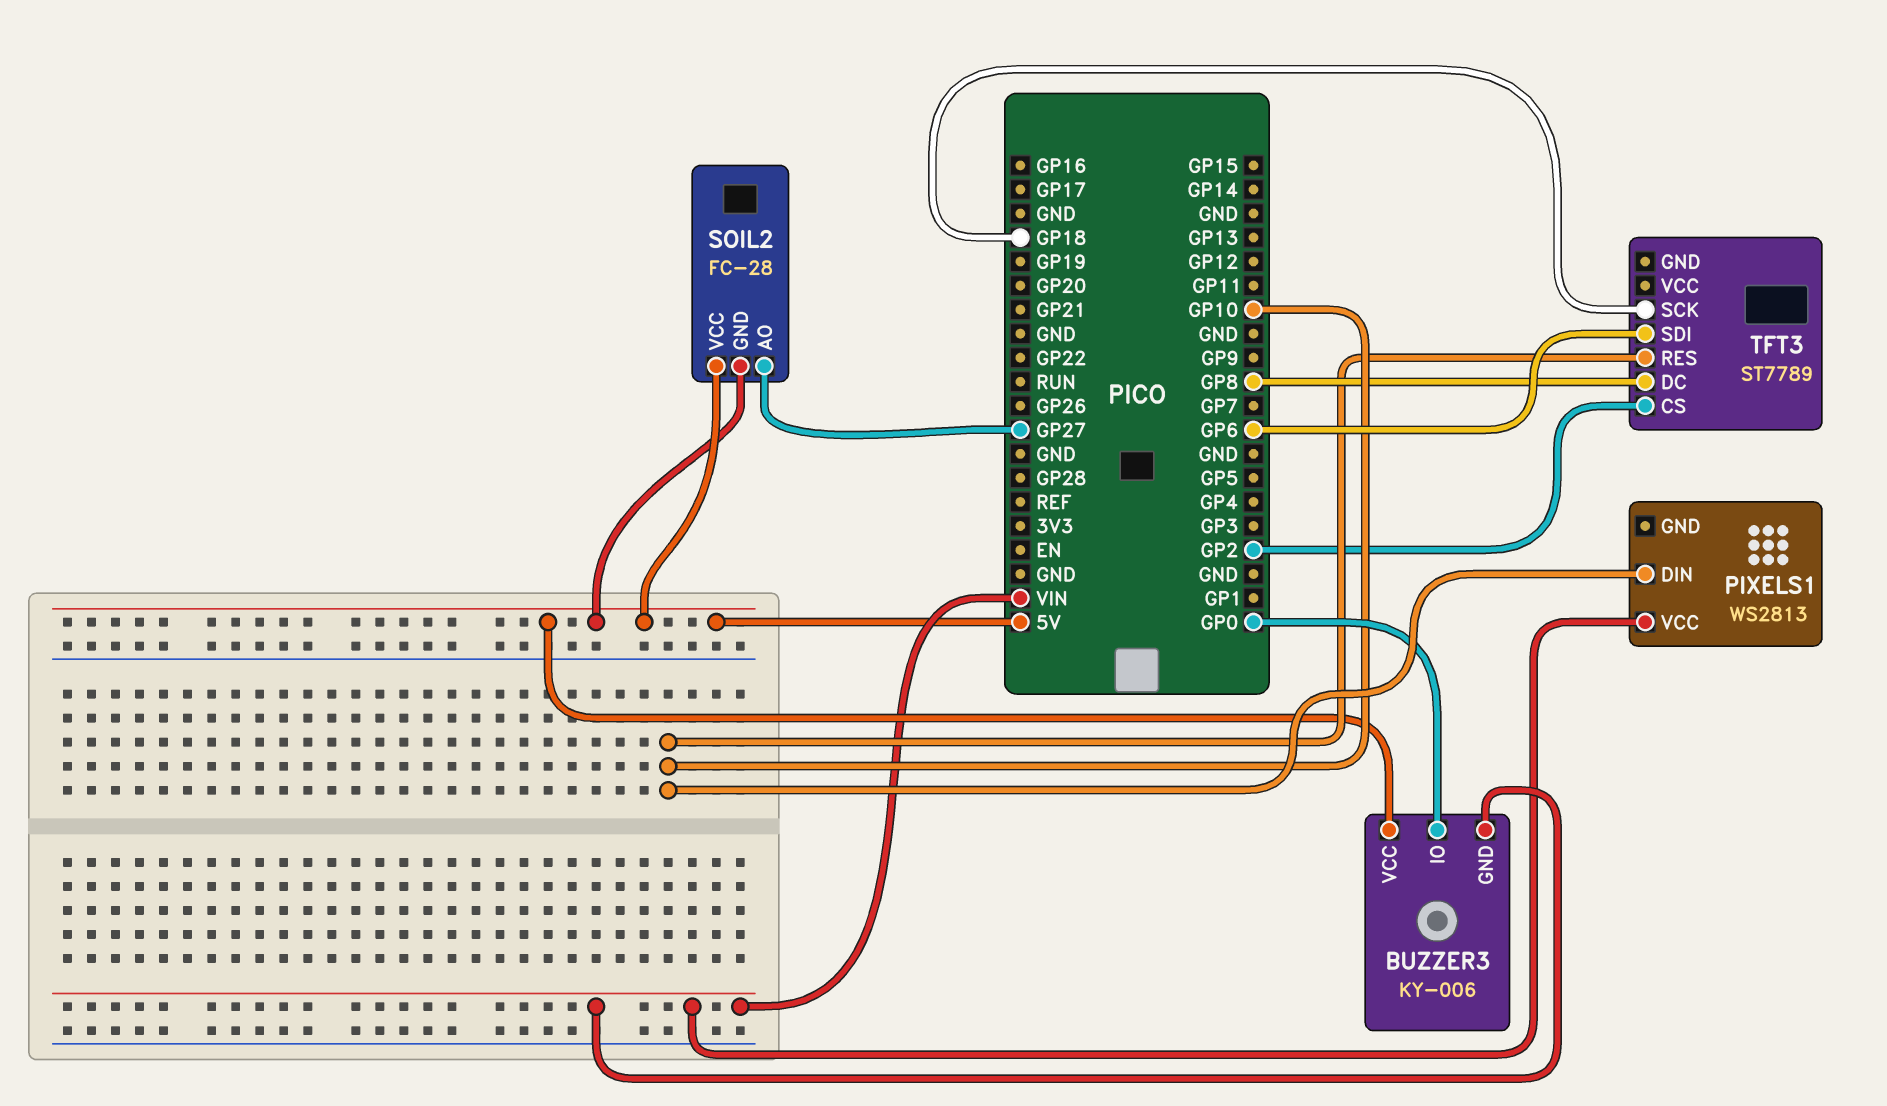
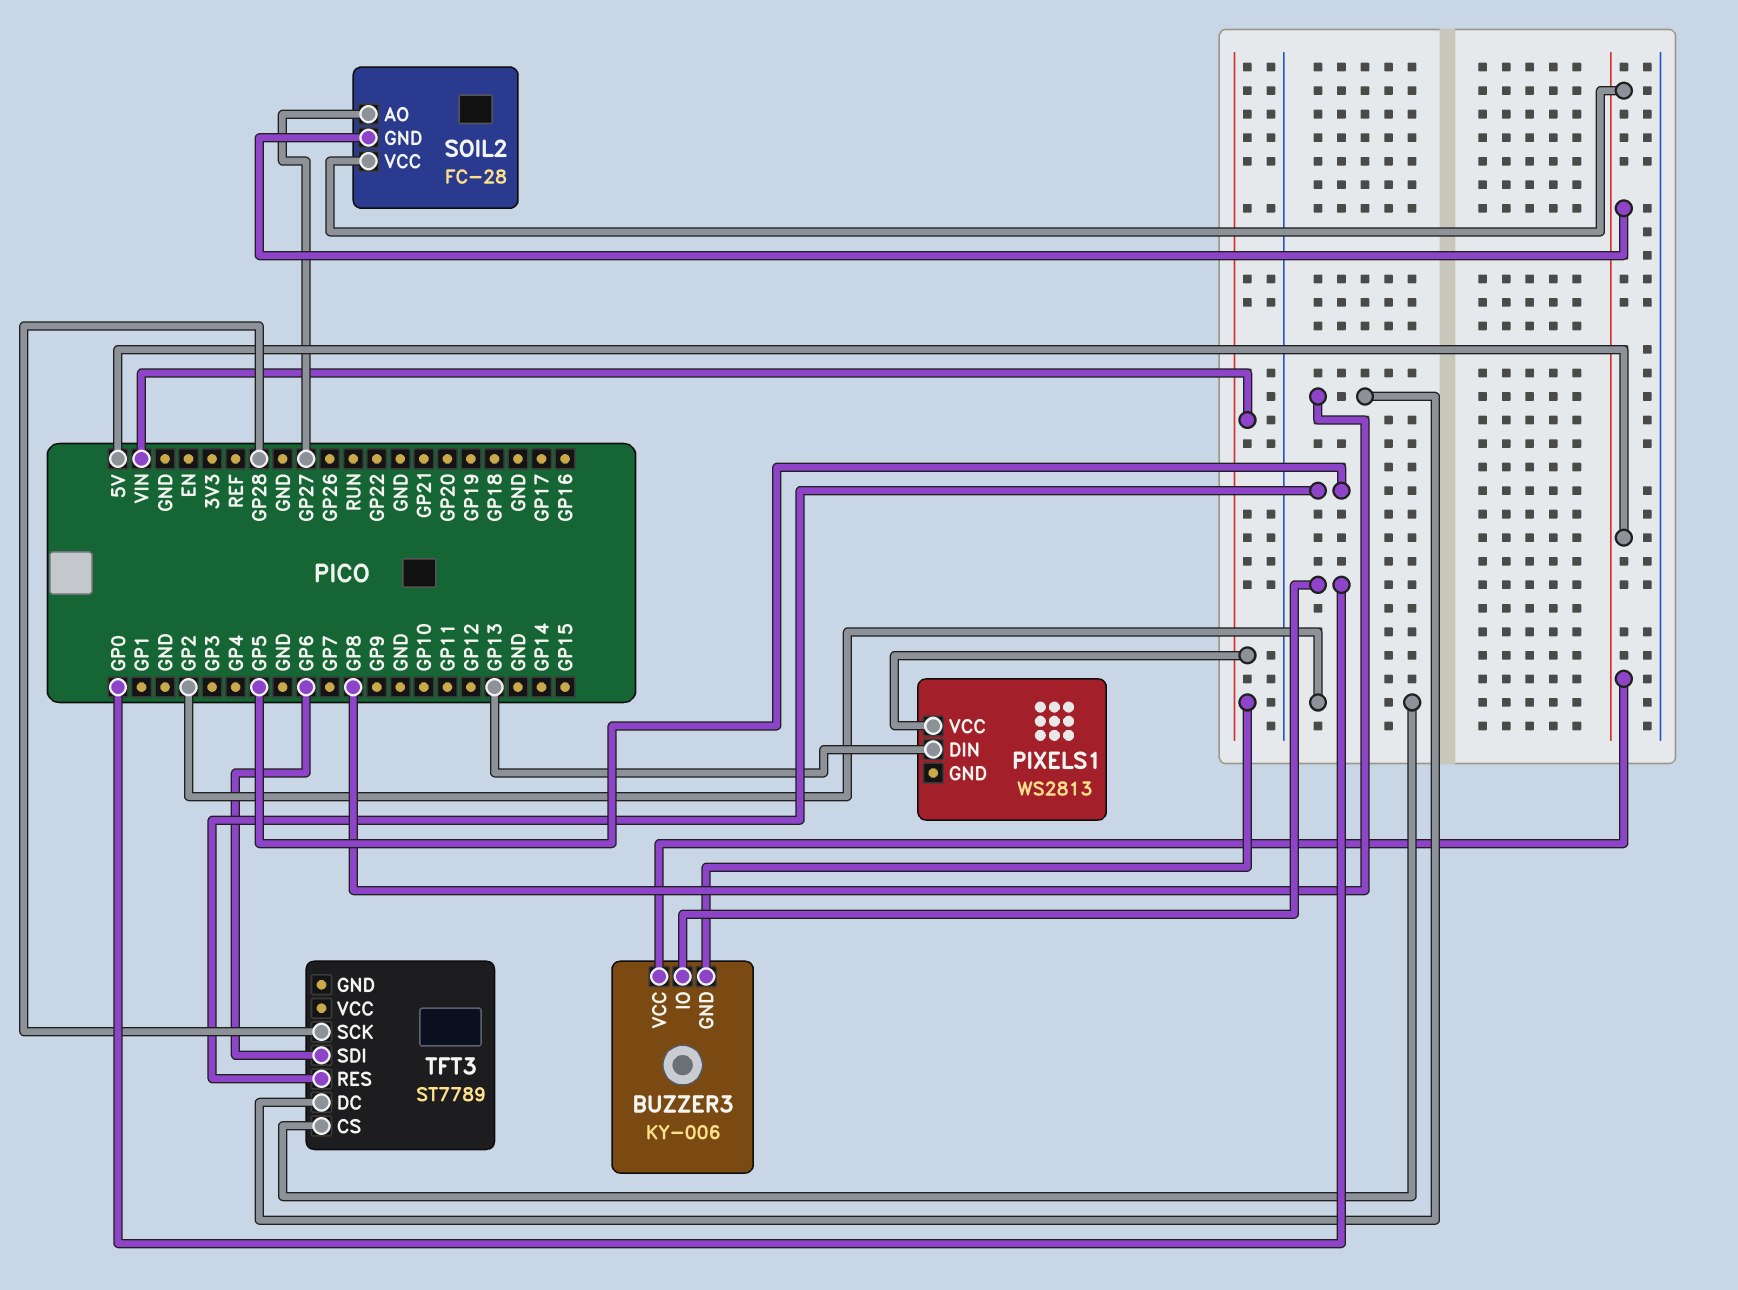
PIXELS1 pin DIN: GP10 -> GP13
TFT3 pin RES: GP10 -> GP5
TFT3 pin SCK: GP18 -> GP28

